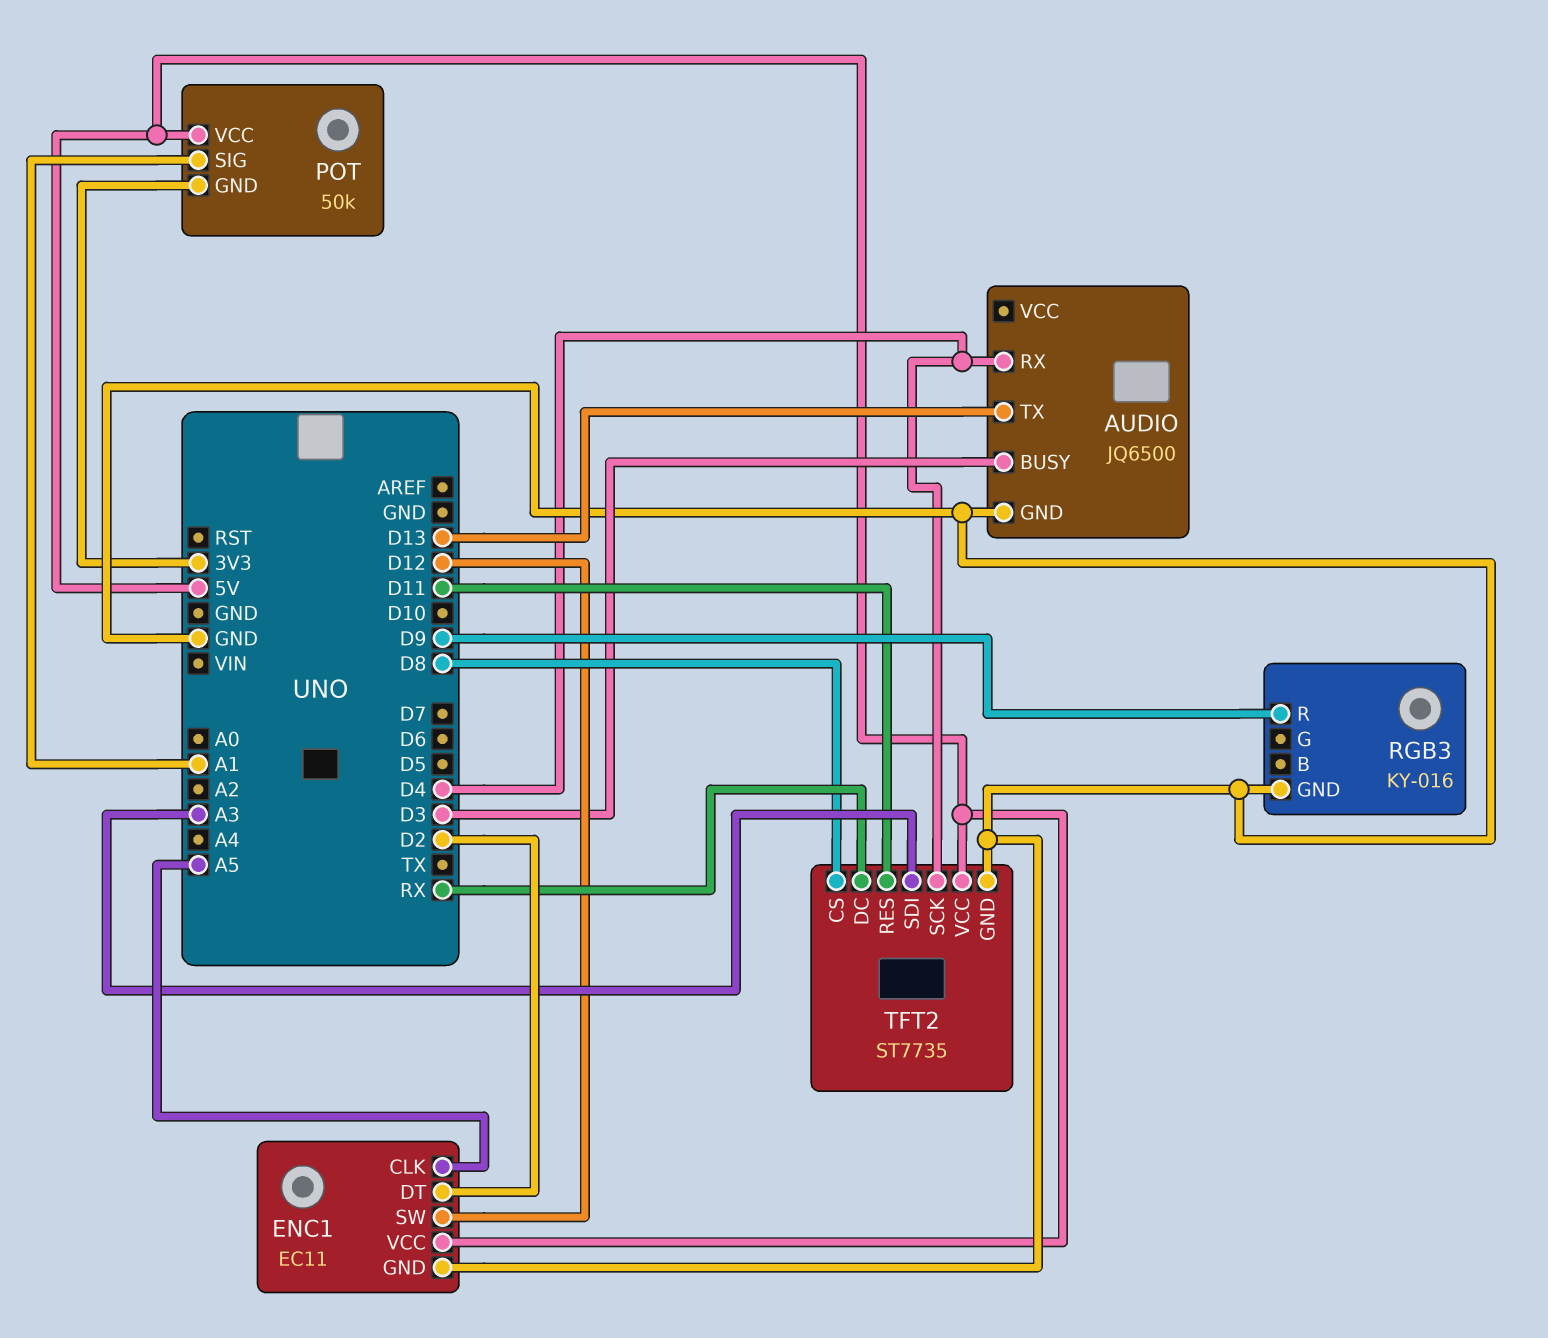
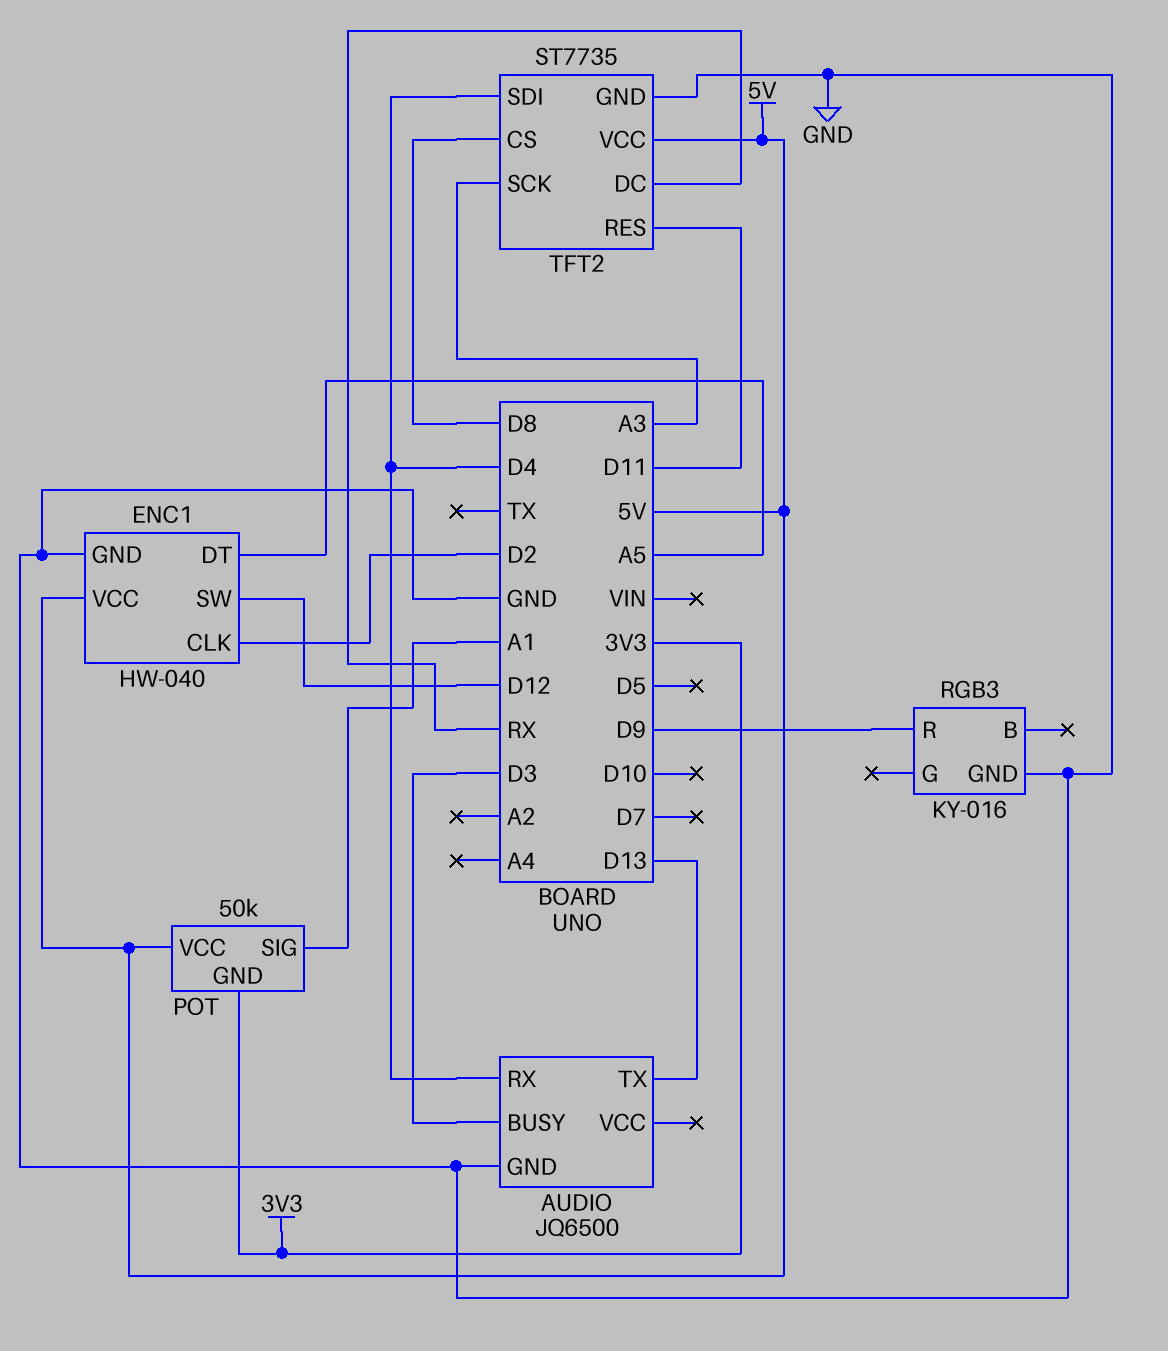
ENC1: EC11 -> HW-040
ENC1 pin CLK: A5 -> D2
ENC1 pin DT: D2 -> A5
TFT2 pin SCK: D4 -> A3
TFT2 pin SDI: A3 -> D4

